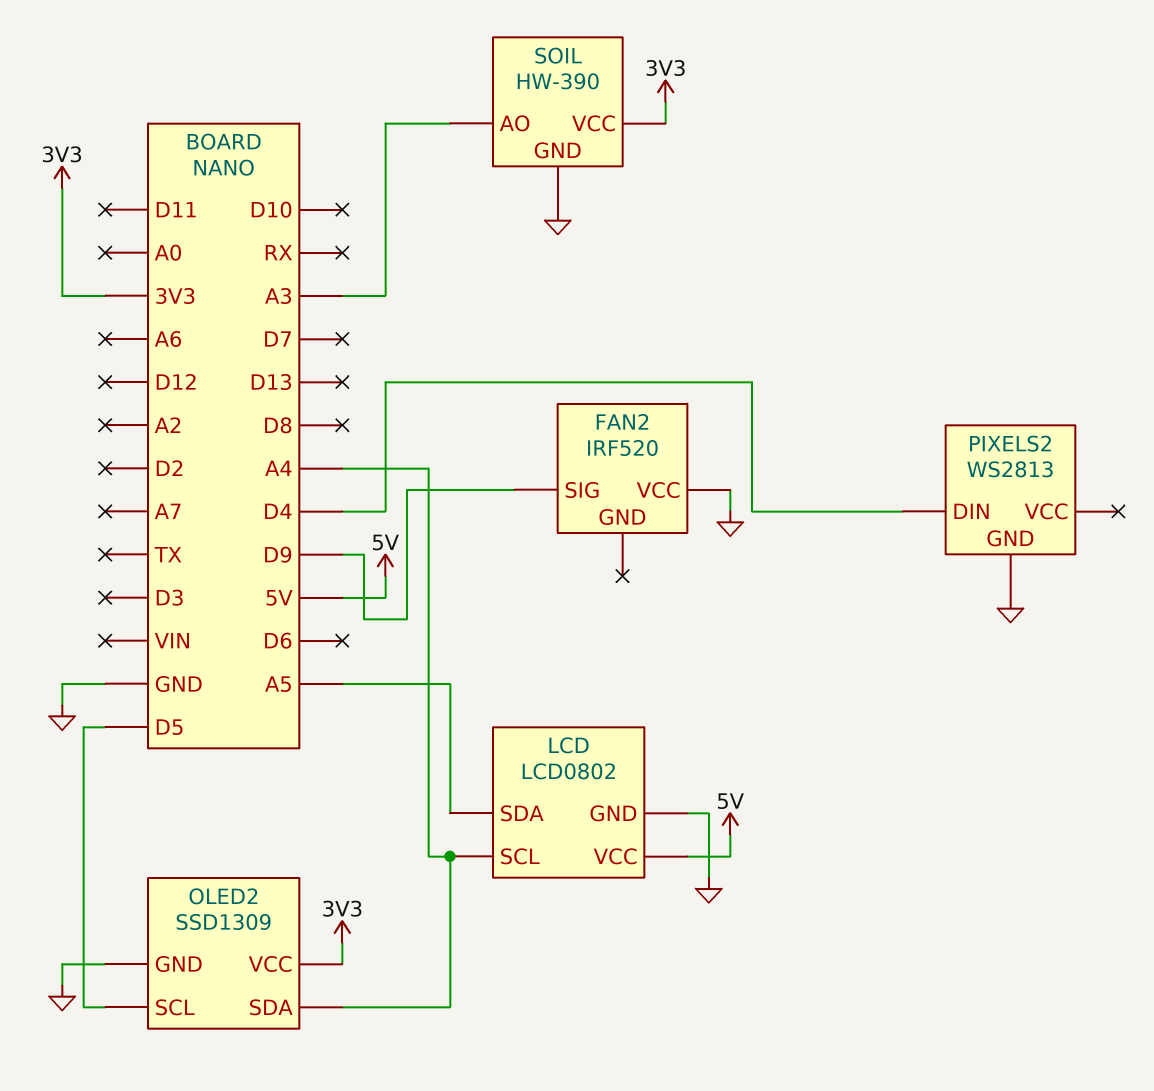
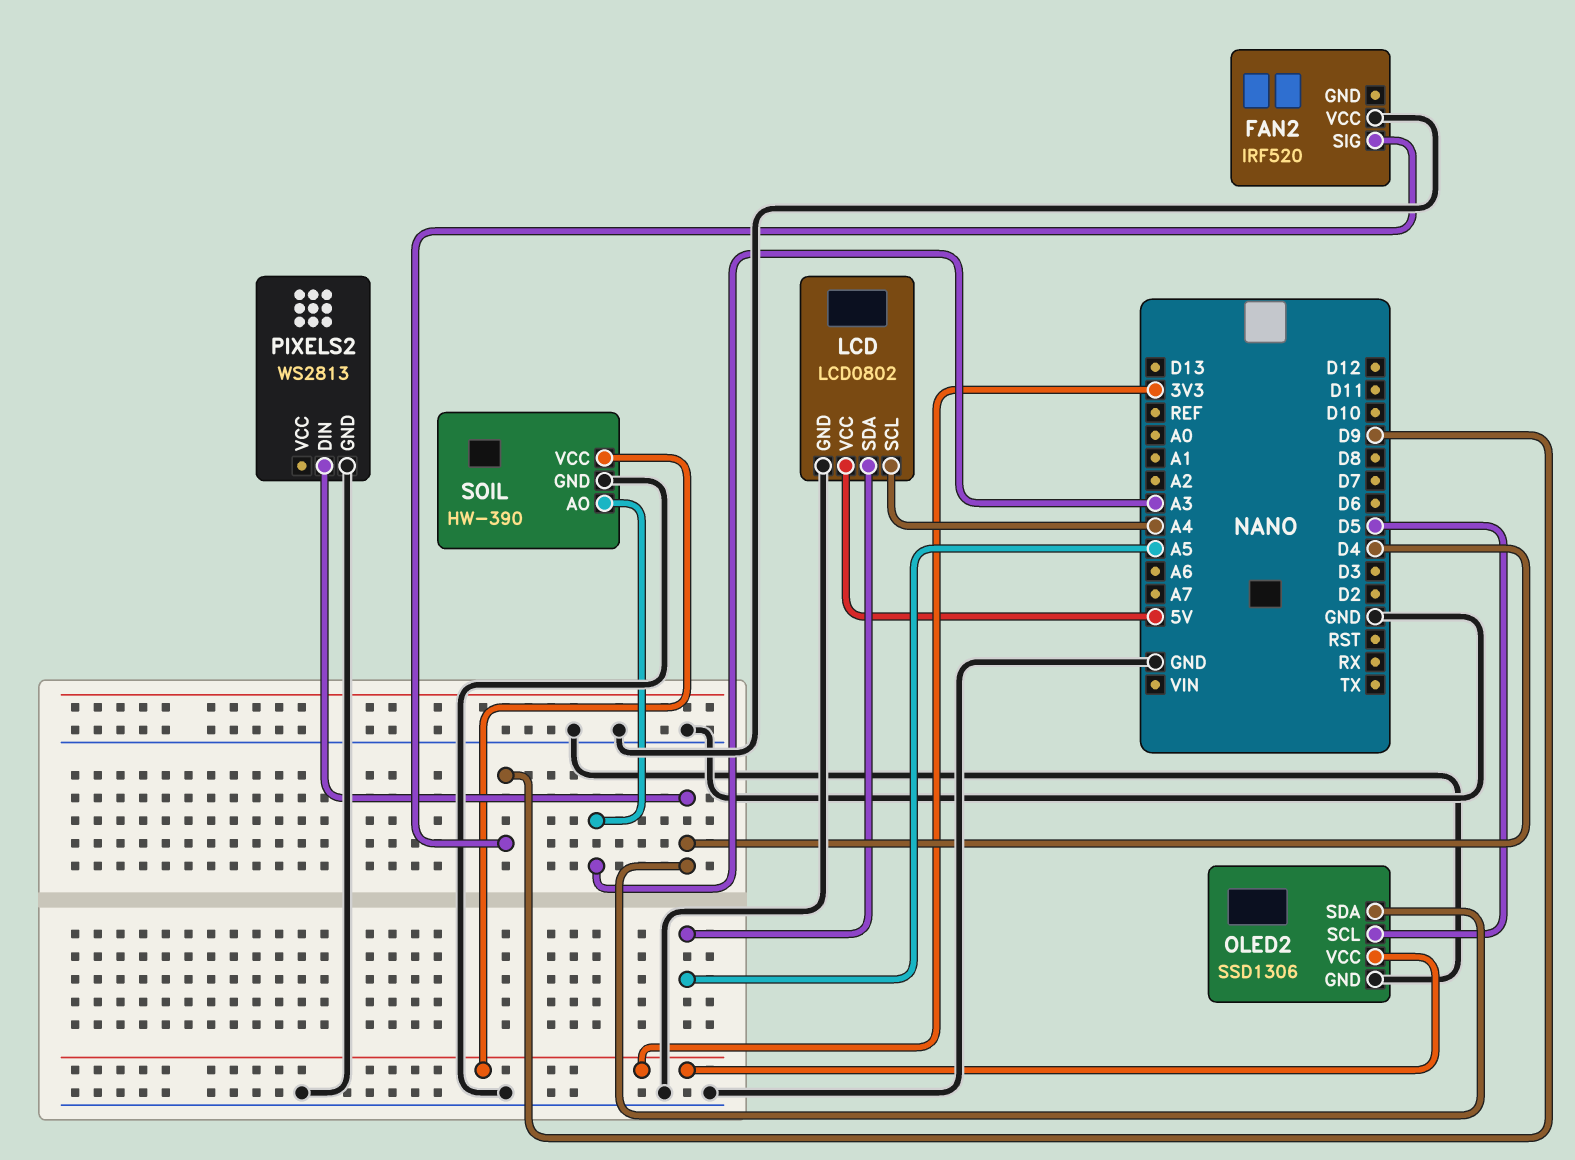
OLED2: SSD1309 -> SSD1306
OLED2 pin SDA: A4 -> D4

